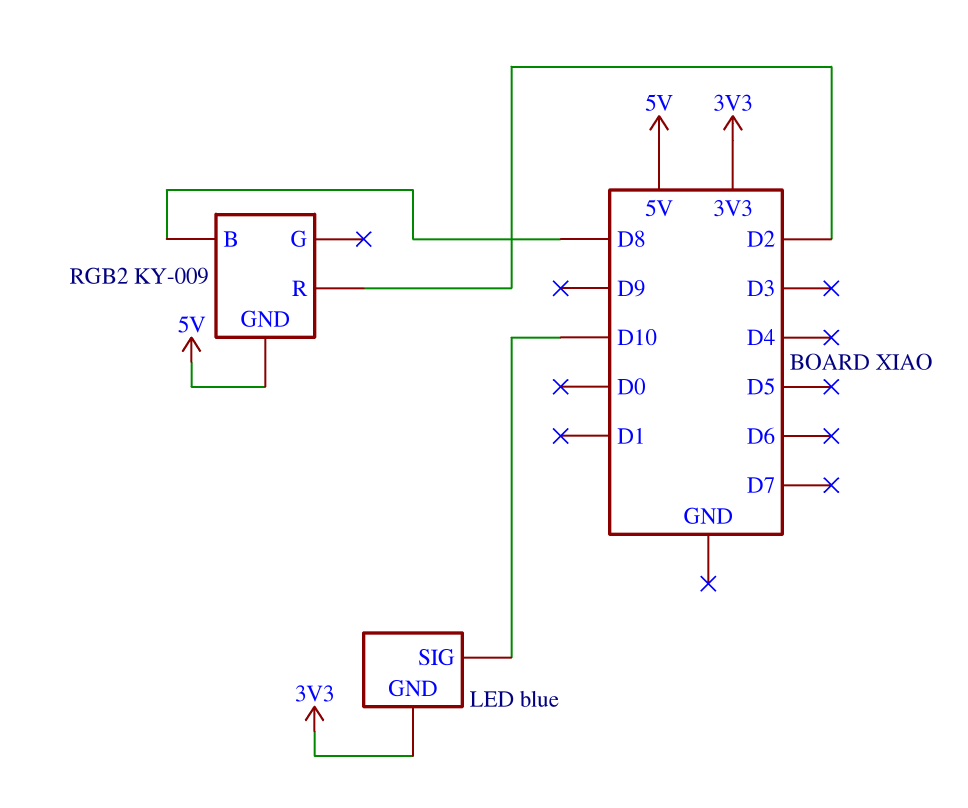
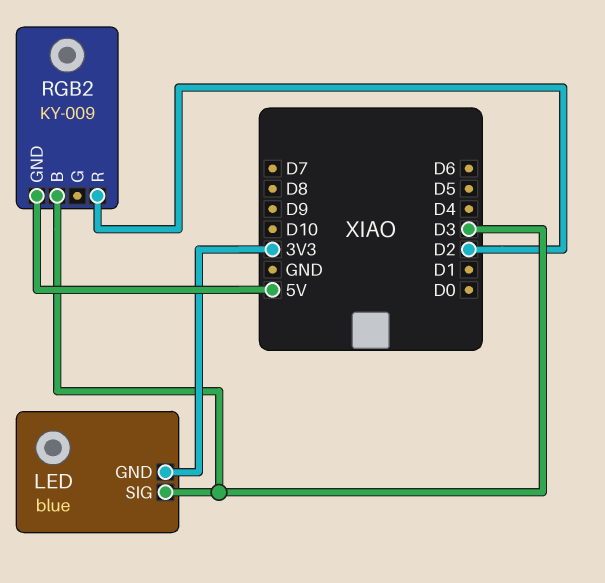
LED pin SIG: D10 -> D3
RGB2 pin B: D8 -> D3

